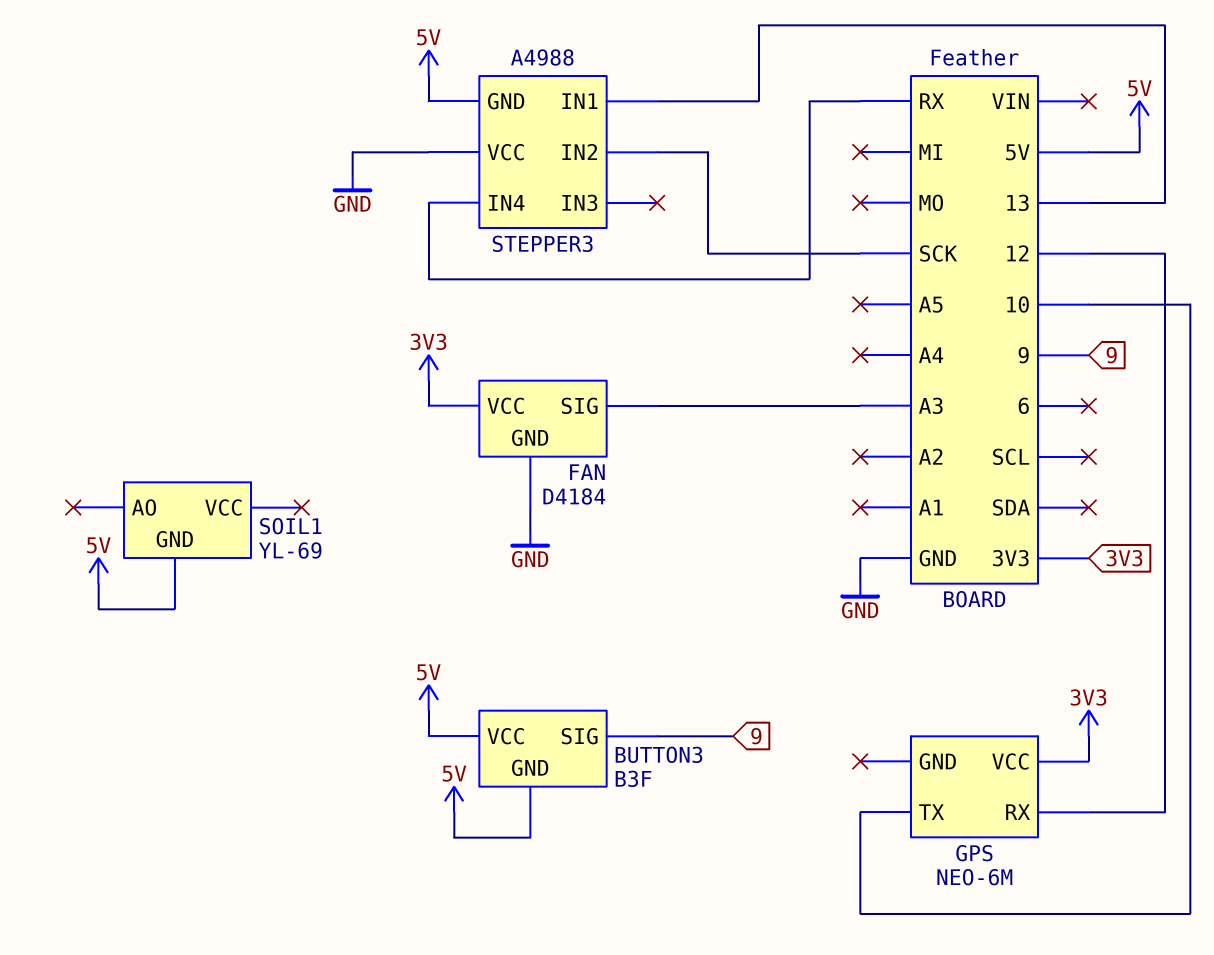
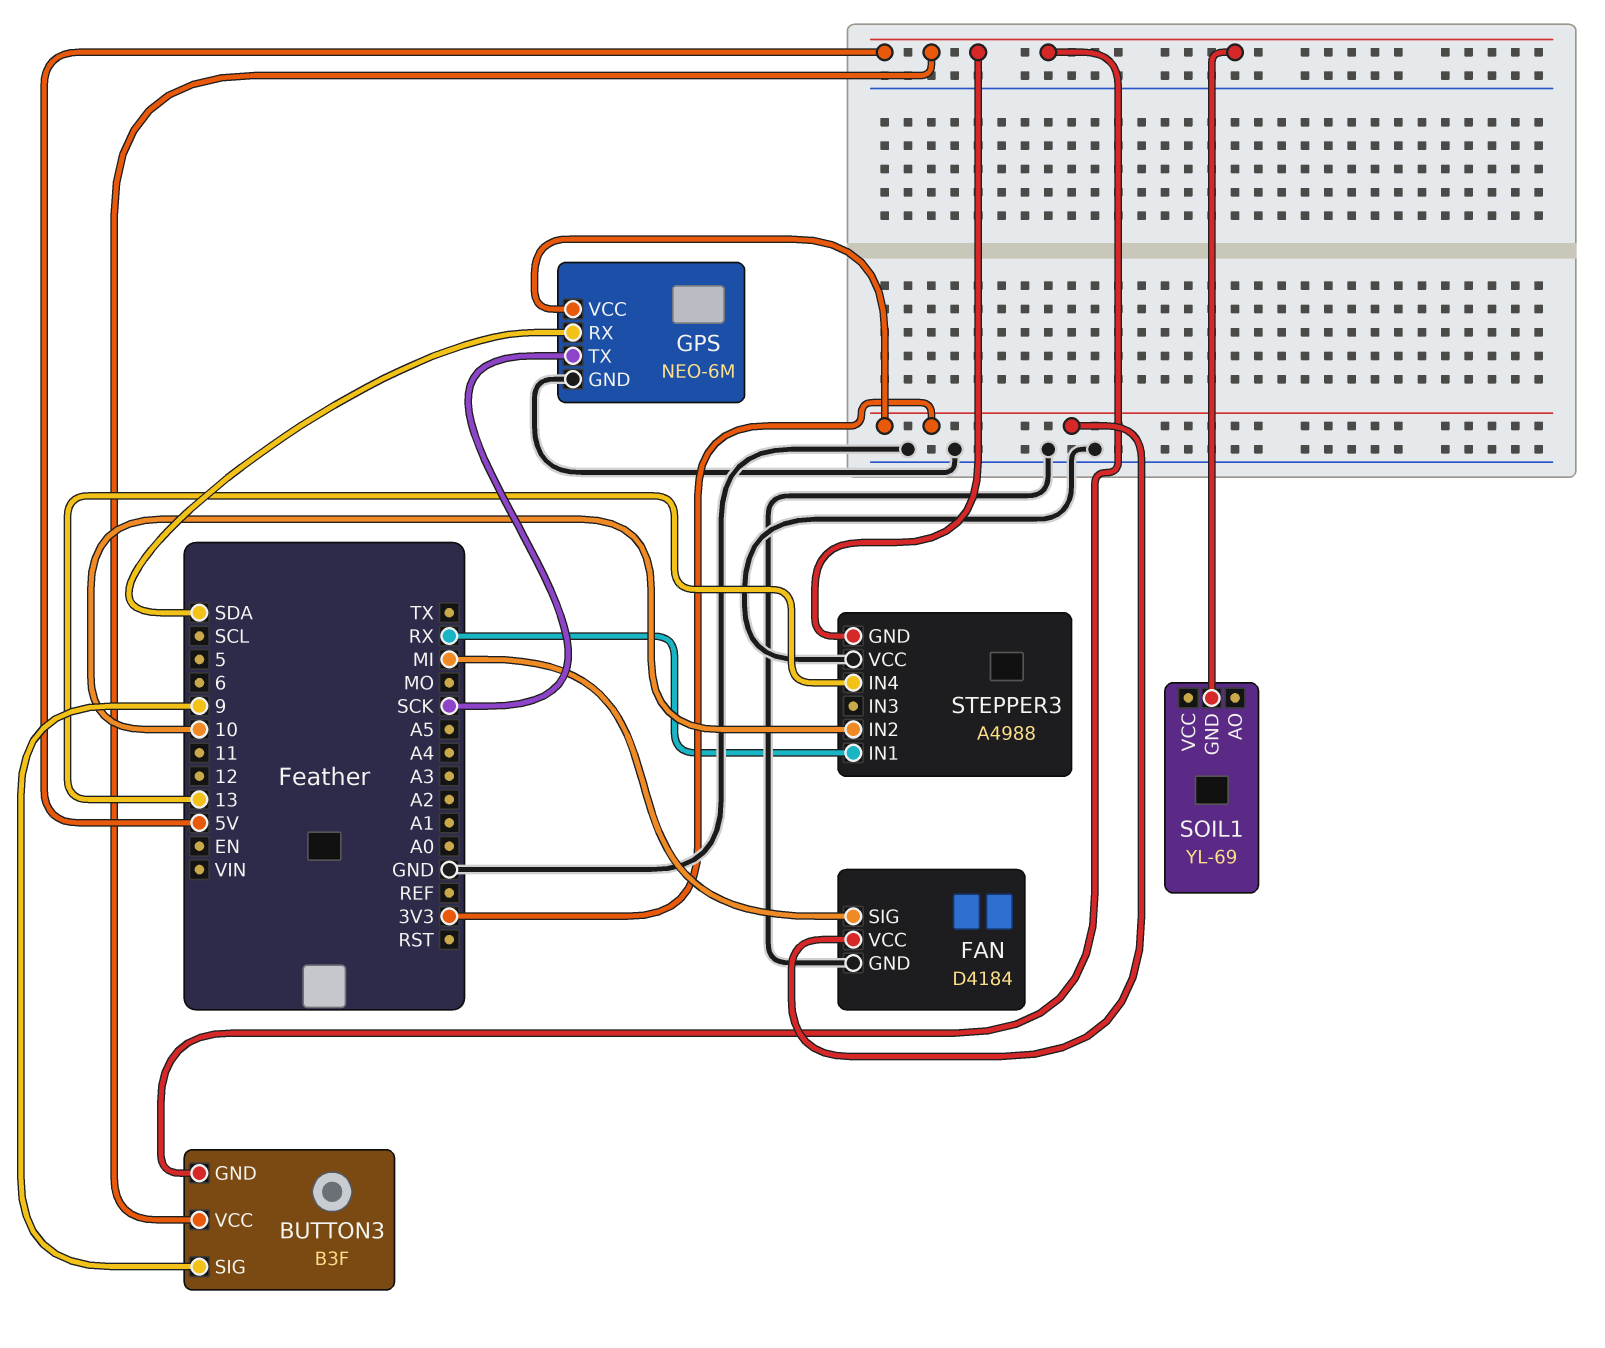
FAN pin SIG: A3 -> MI
GPS pin GND: none -> GND
GPS pin RX: 12 -> SDA
GPS pin TX: 10 -> SCK
STEPPER3 pin IN1: 13 -> RX
STEPPER3 pin IN2: SCK -> 10
STEPPER3 pin IN4: RX -> 13

